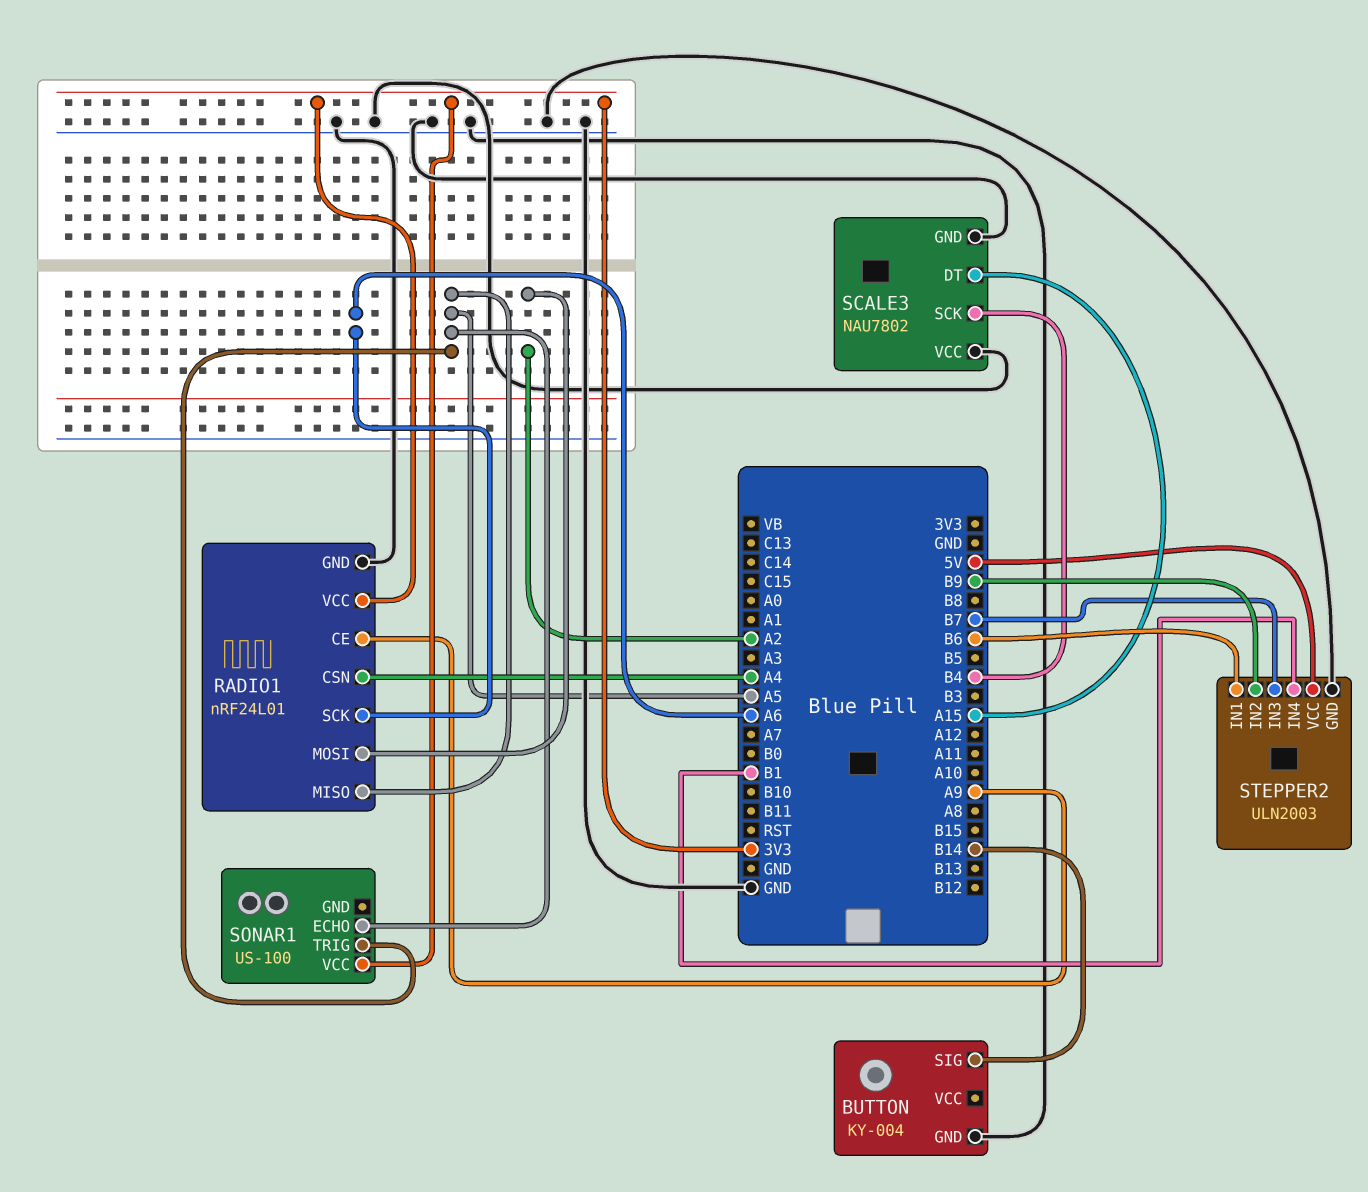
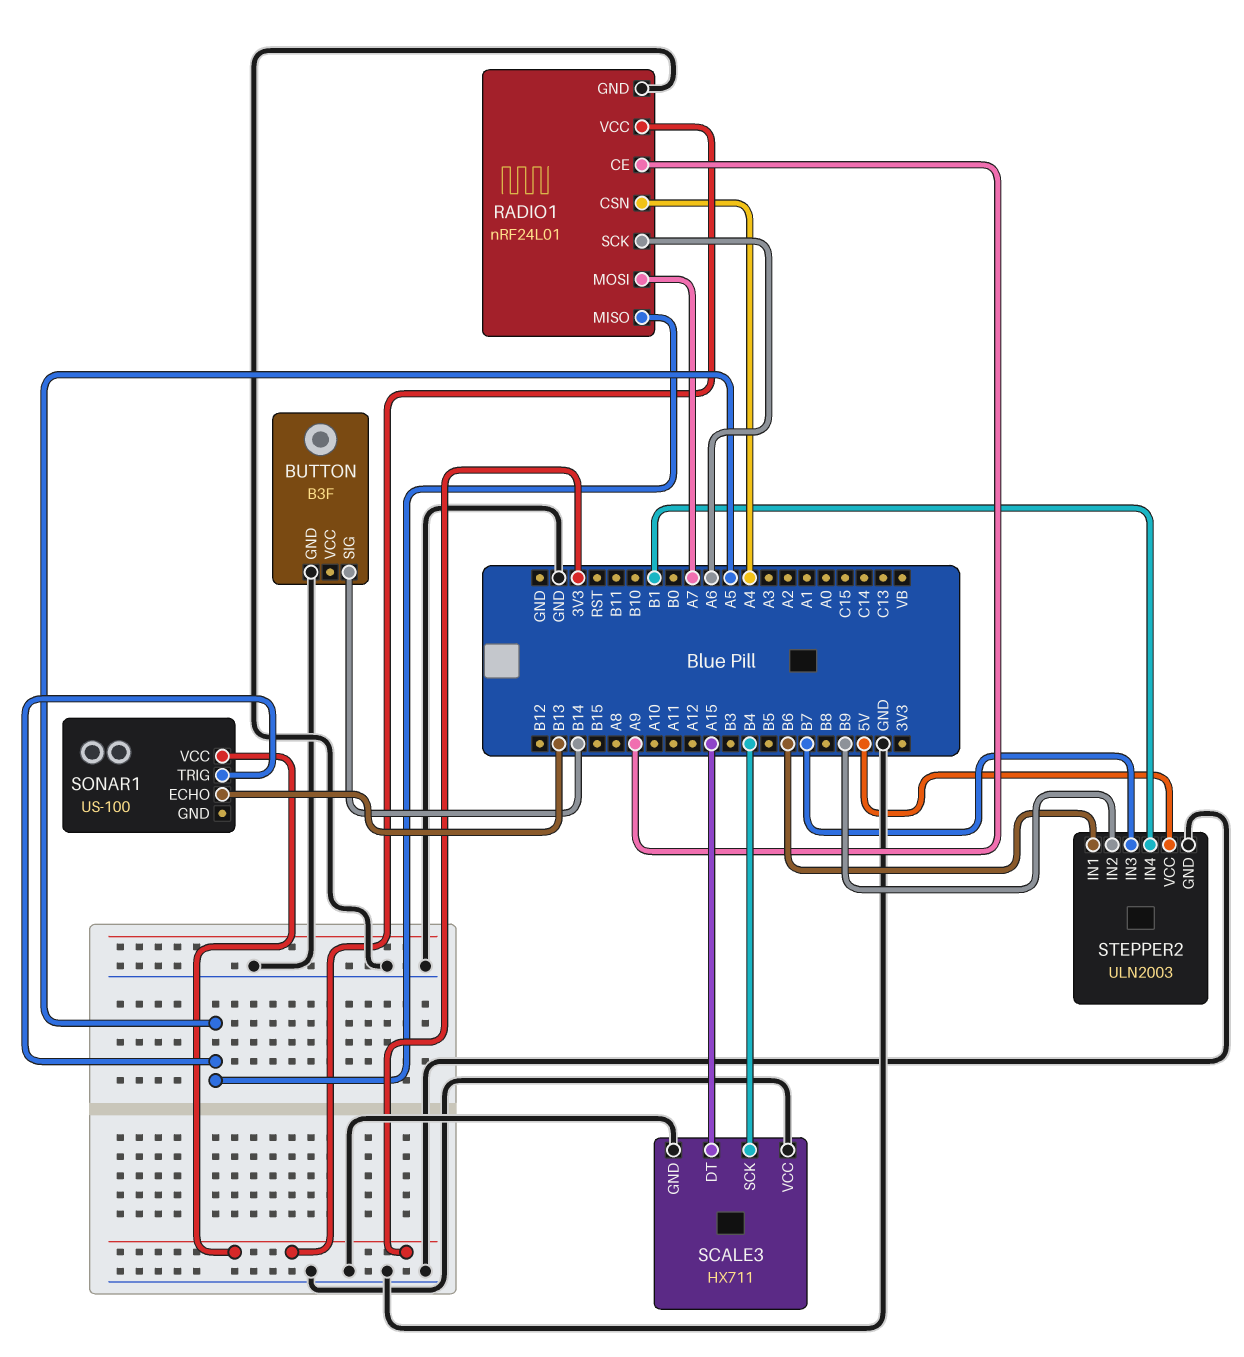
BUTTON: KY-004 -> B3F
RADIO1 pin MOSI: A2 -> A7
SCALE3: NAU7802 -> HX711
SONAR1 pin ECHO: A5 -> B13

